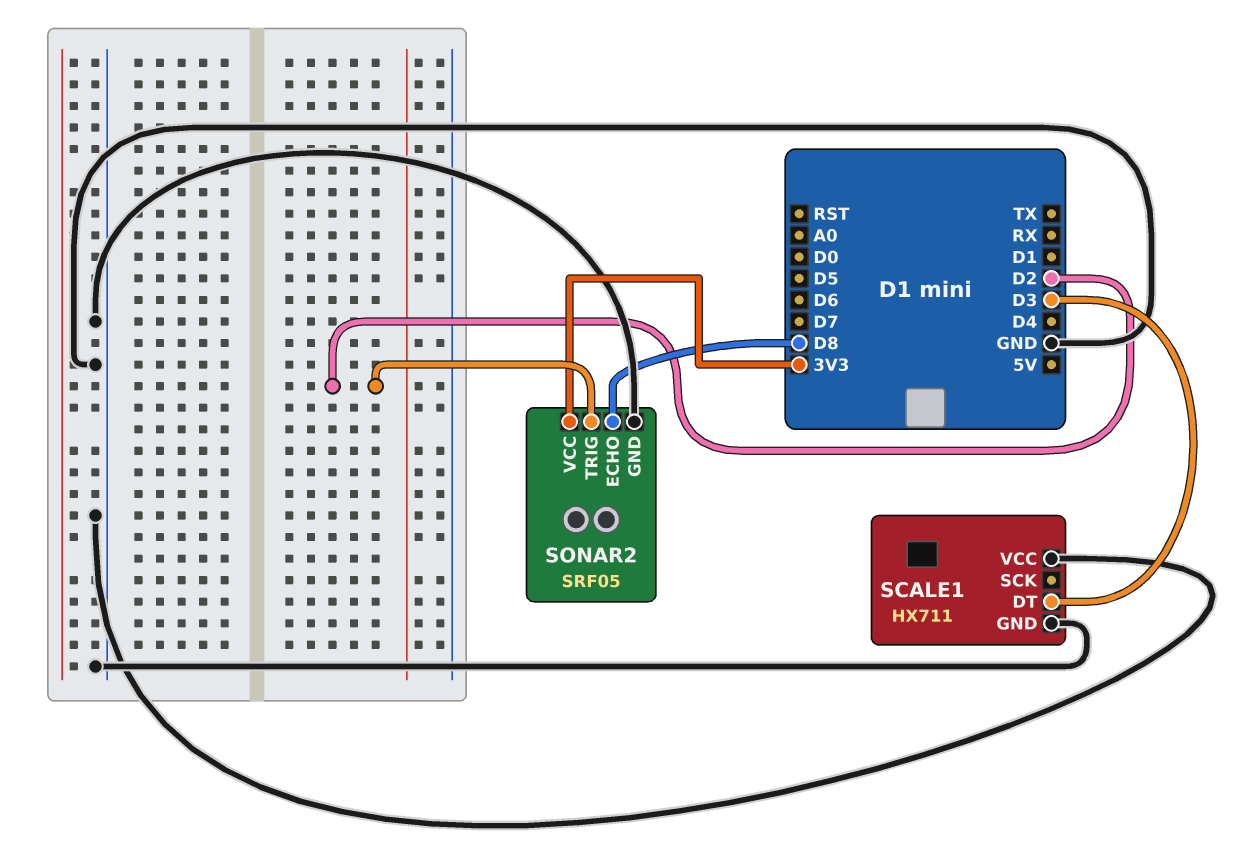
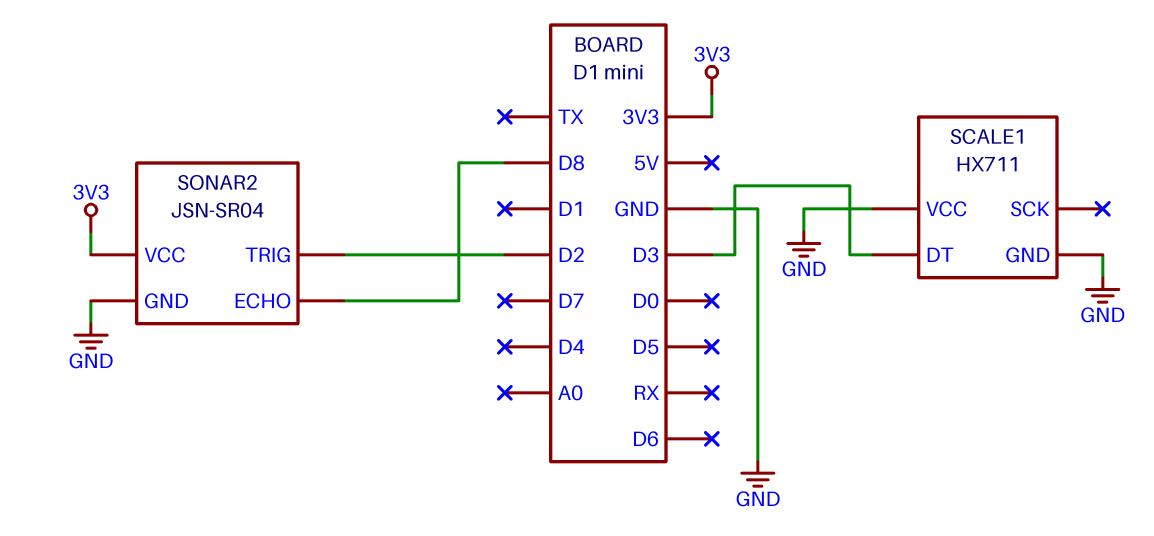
SONAR2: SRF05 -> JSN-SR04

